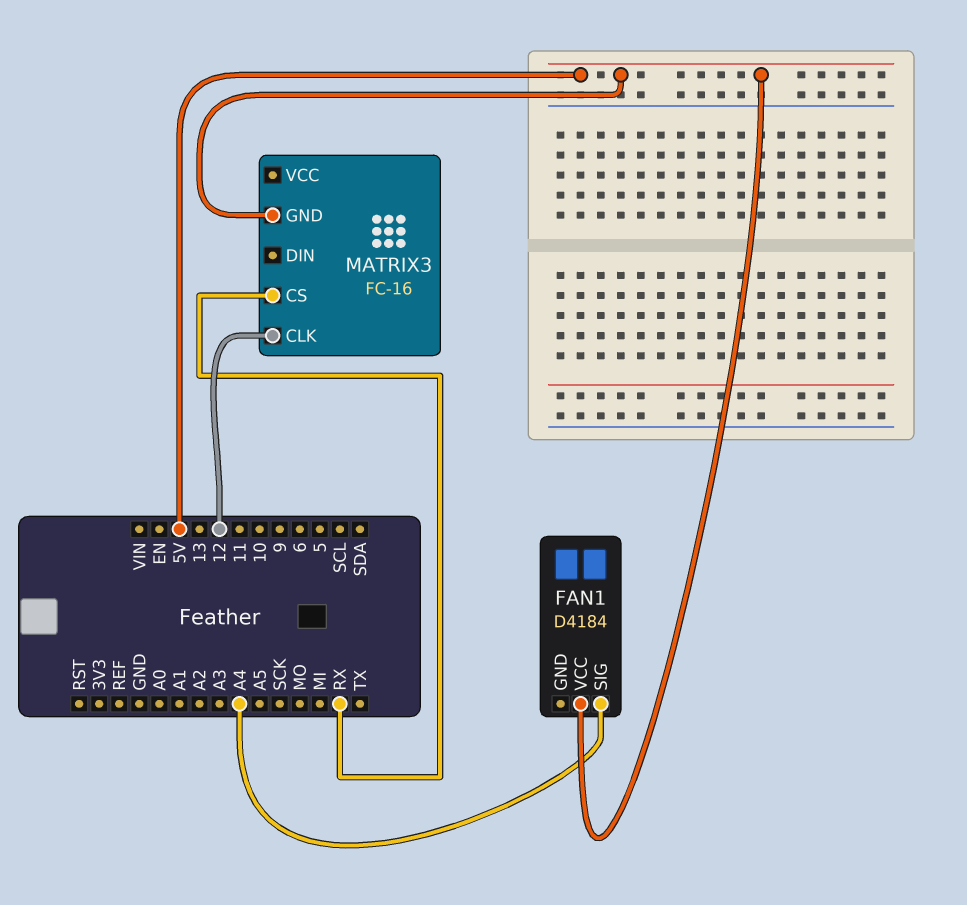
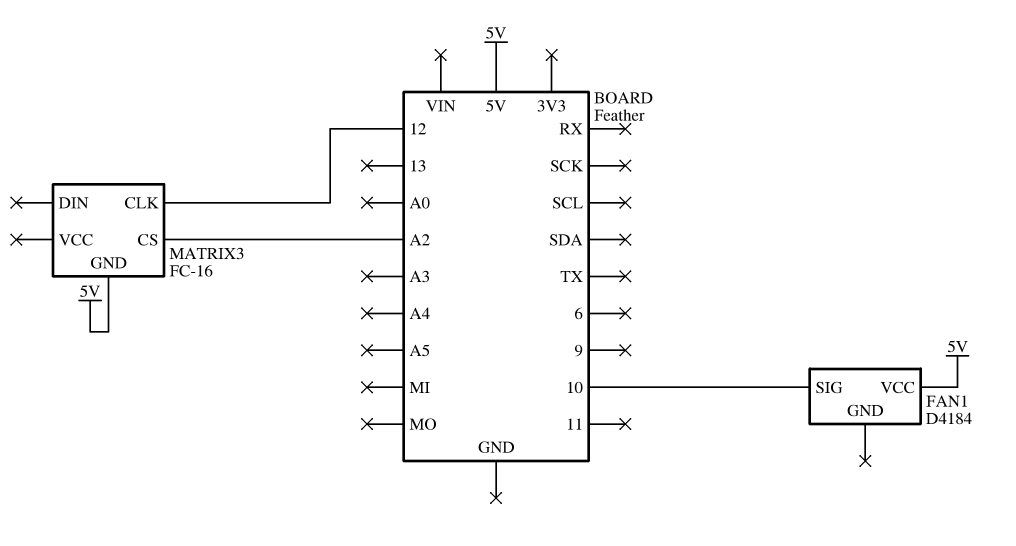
FAN1 pin SIG: A4 -> 10
MATRIX3 pin CS: RX -> A2

